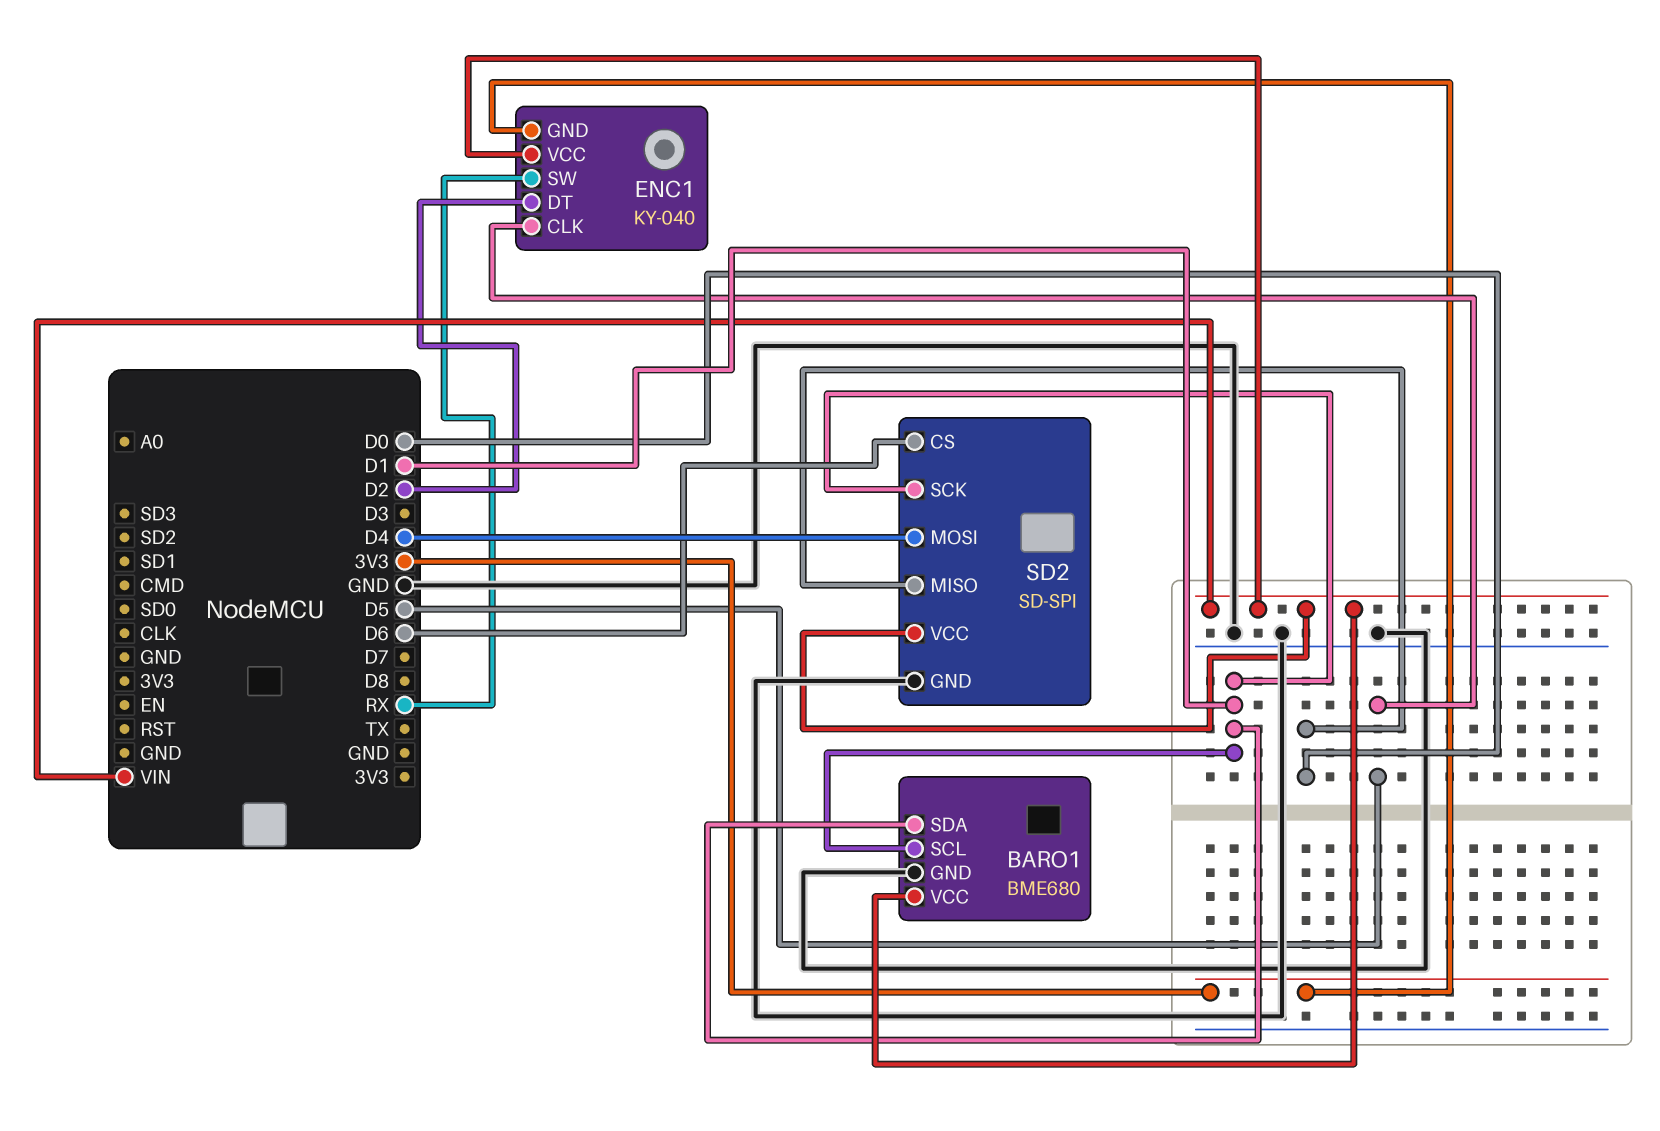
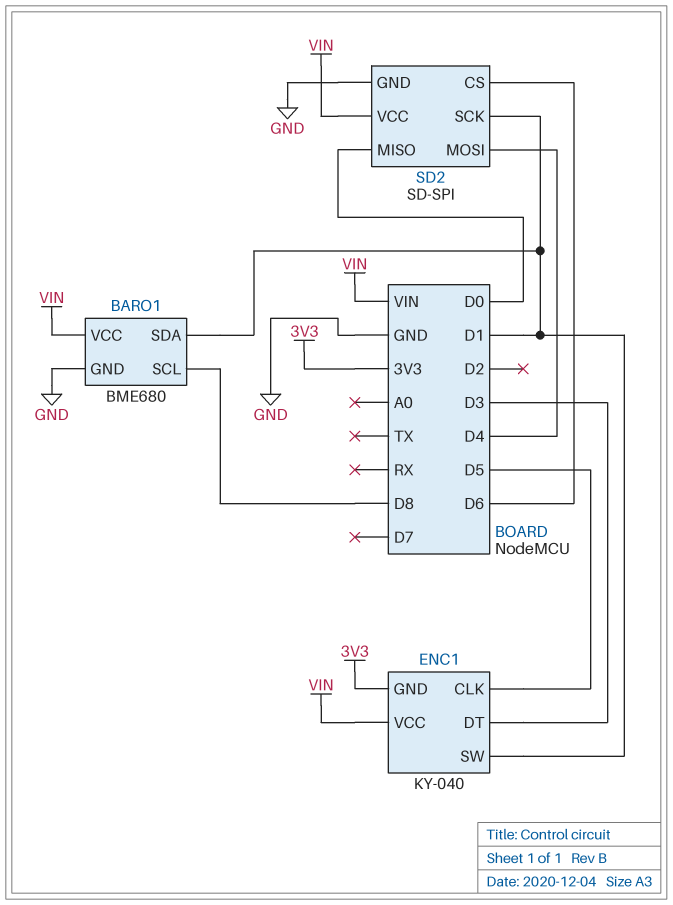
BARO1 pin SCL: D1 -> D8
ENC1 pin DT: D2 -> D3
ENC1 pin SW: RX -> D1

